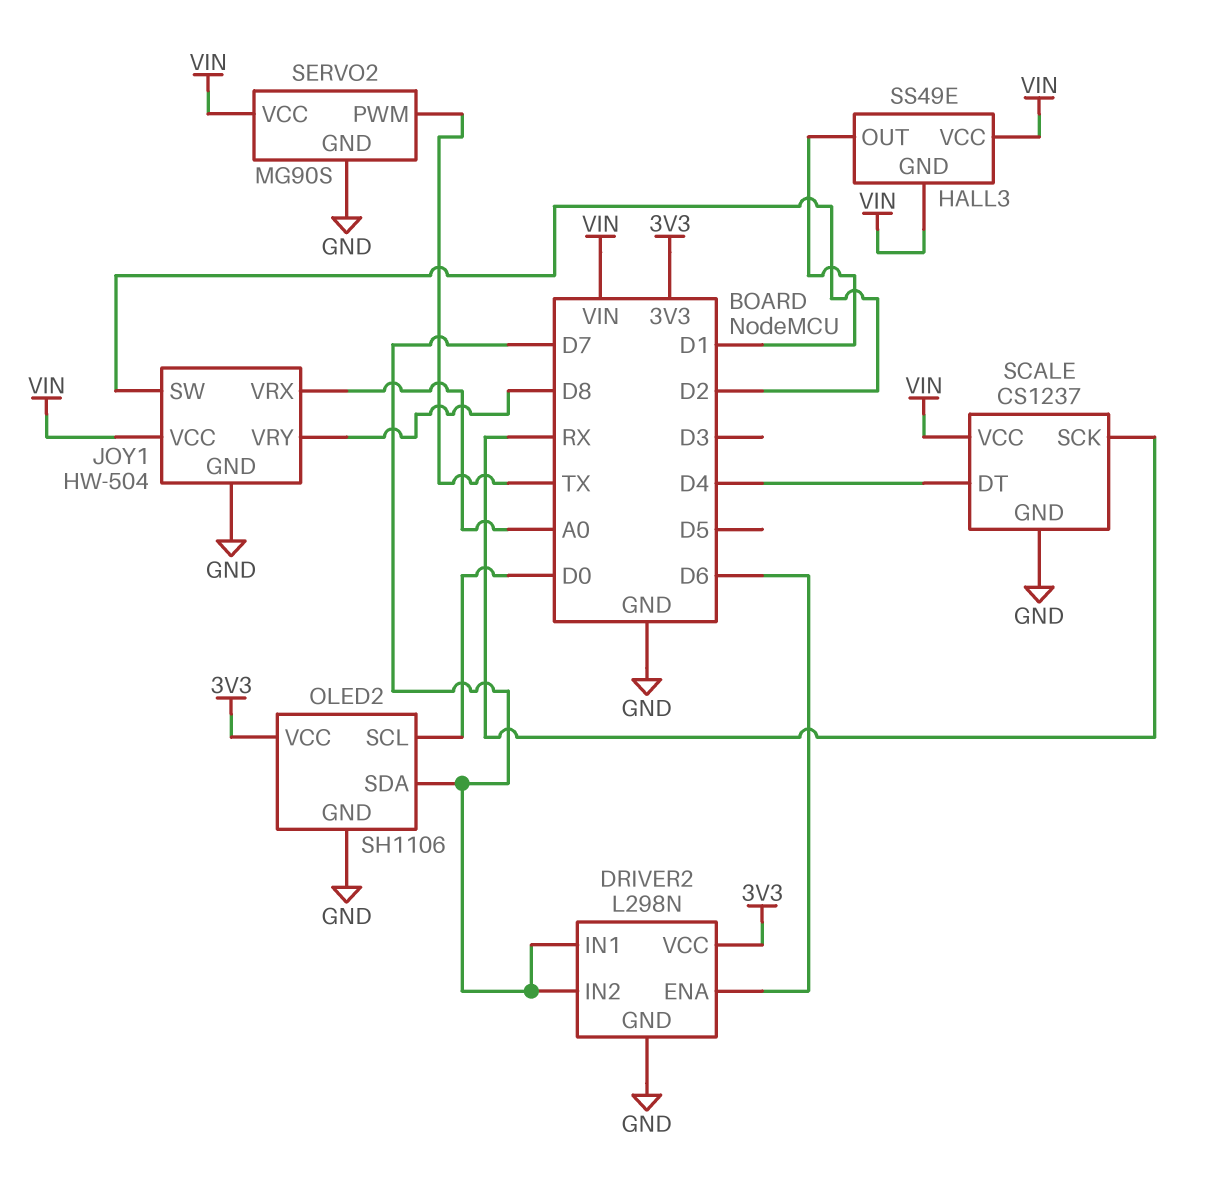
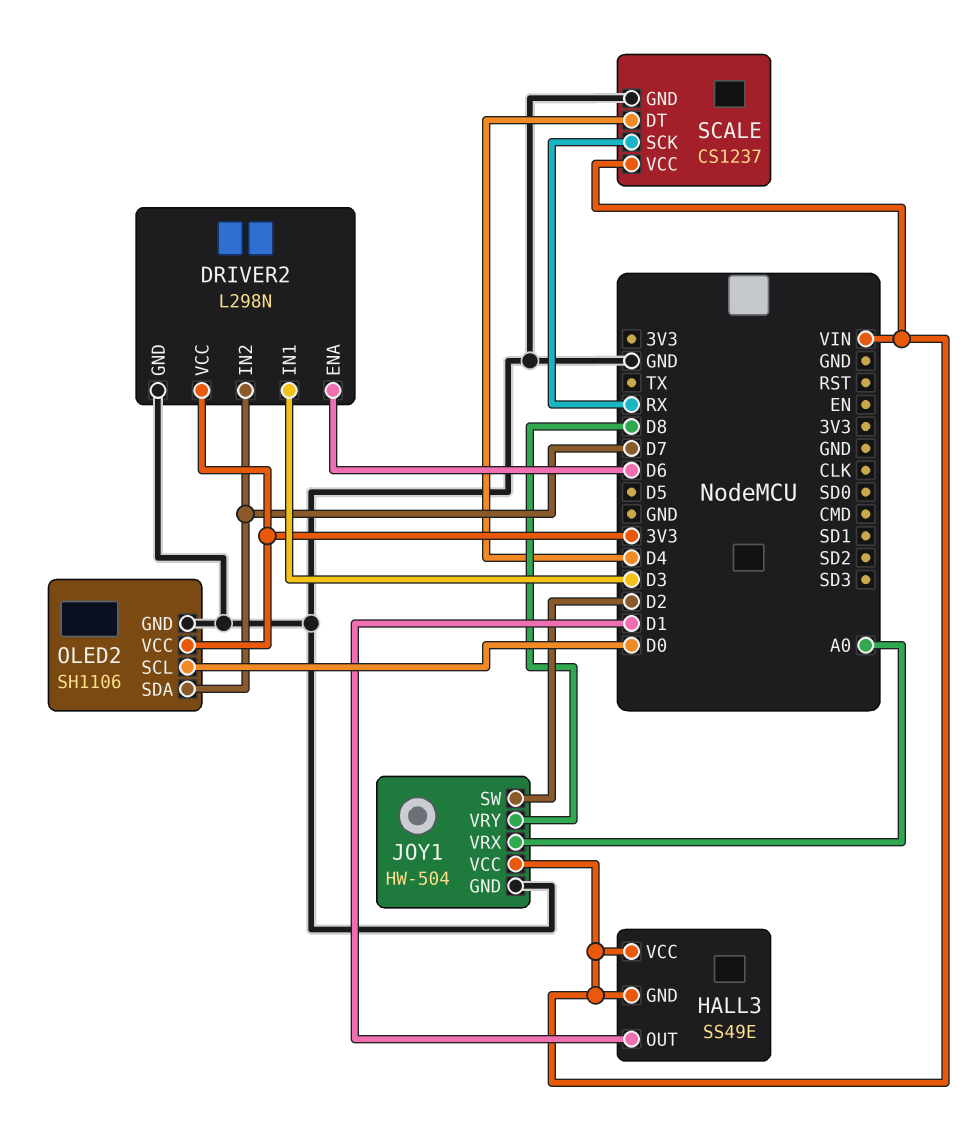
DRIVER2 pin IN1: D7 -> D3
SERVO2: MG90S -> none
SERVO2 pin GND: GND -> none
SERVO2 pin PWM: TX -> none
SERVO2 pin VCC: VIN -> none

